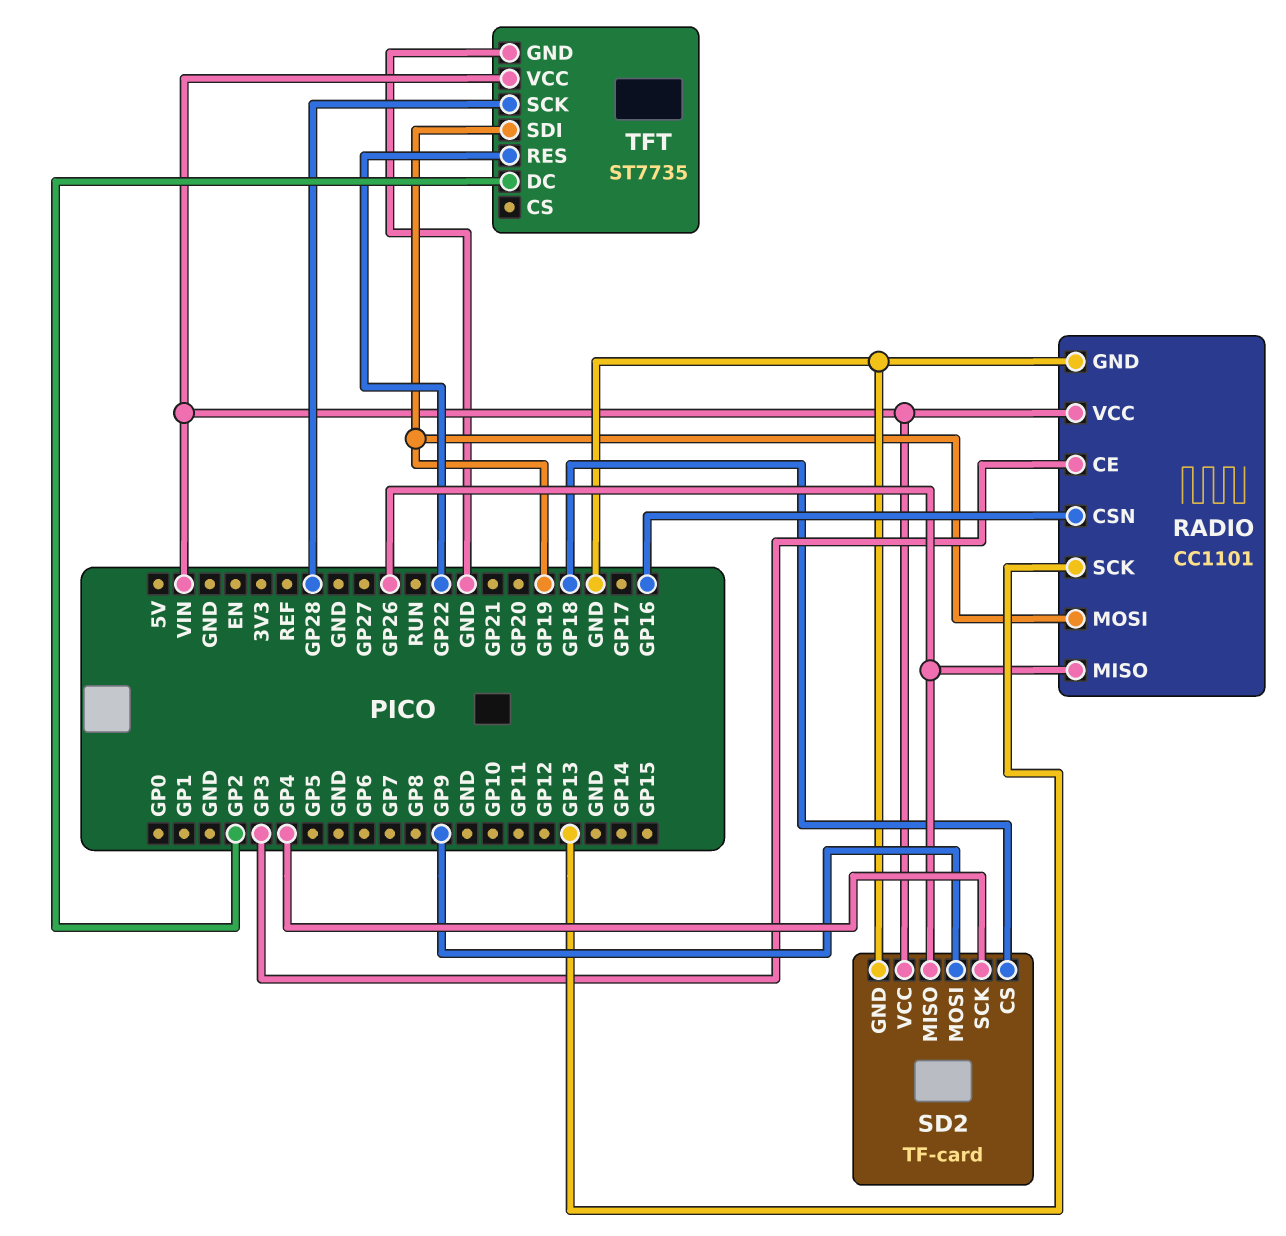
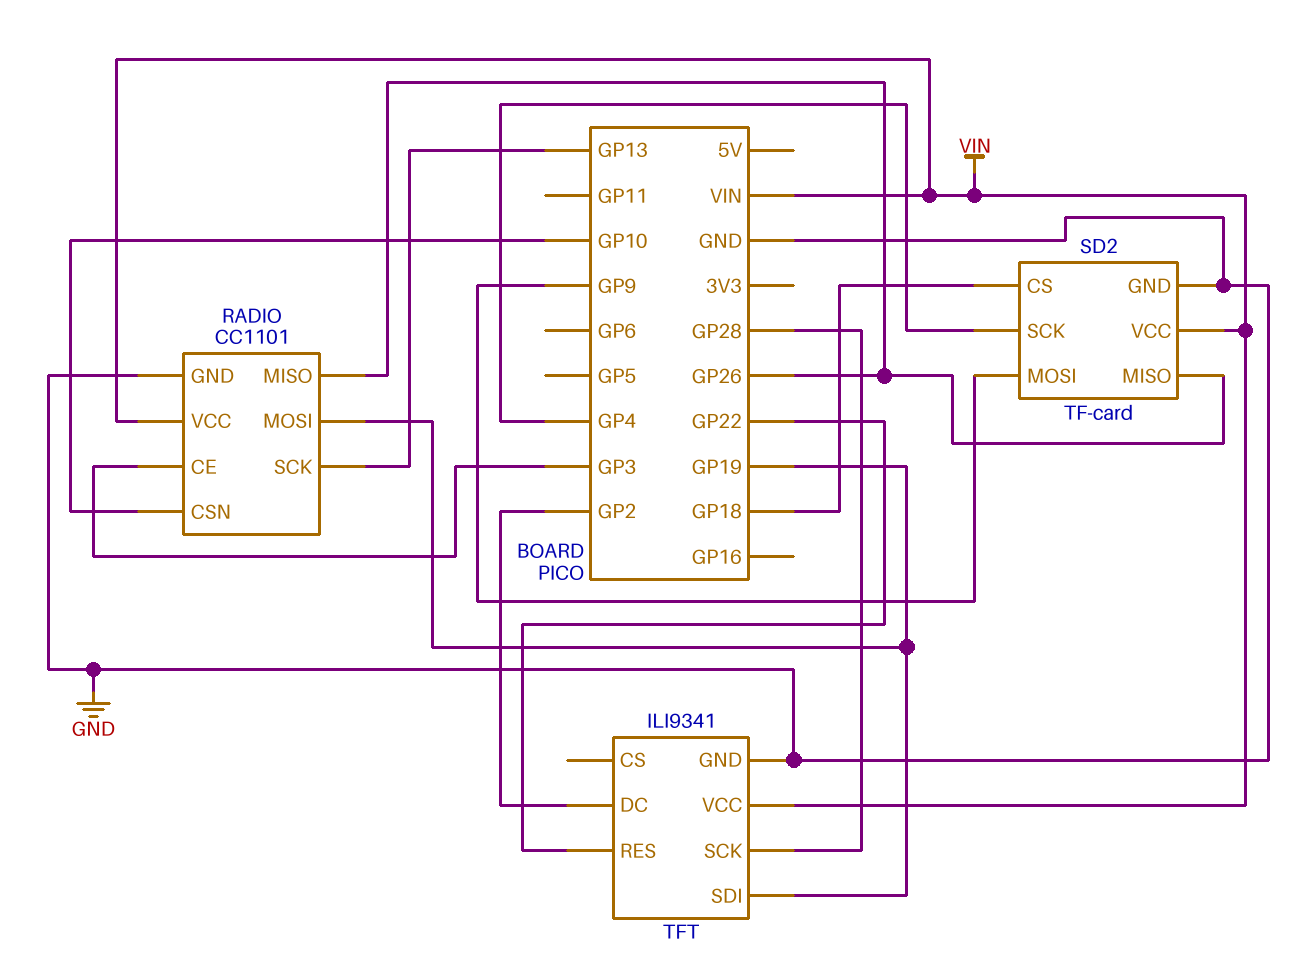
RADIO pin CSN: GP16 -> GP10
TFT: ST7735 -> ILI9341

